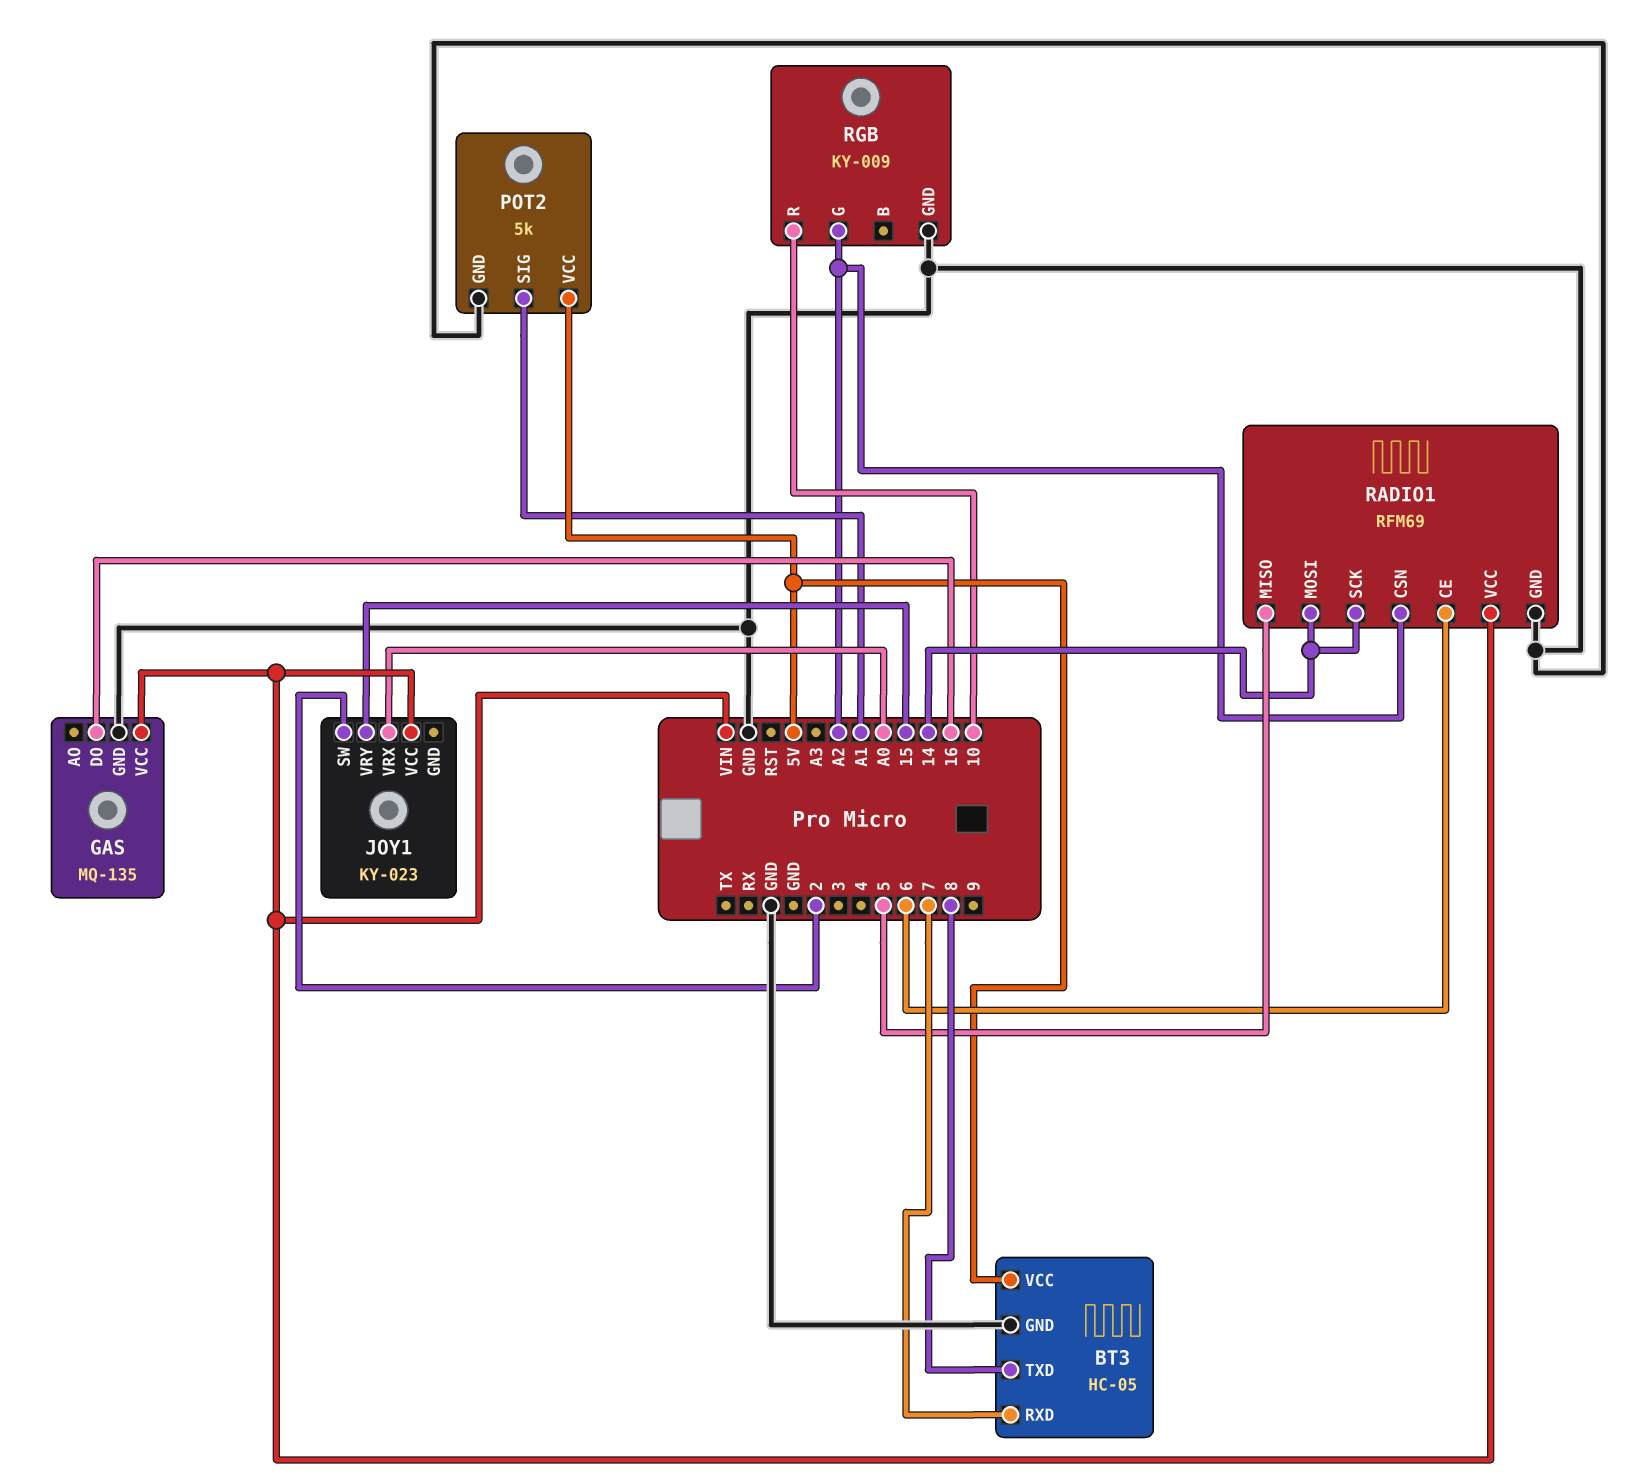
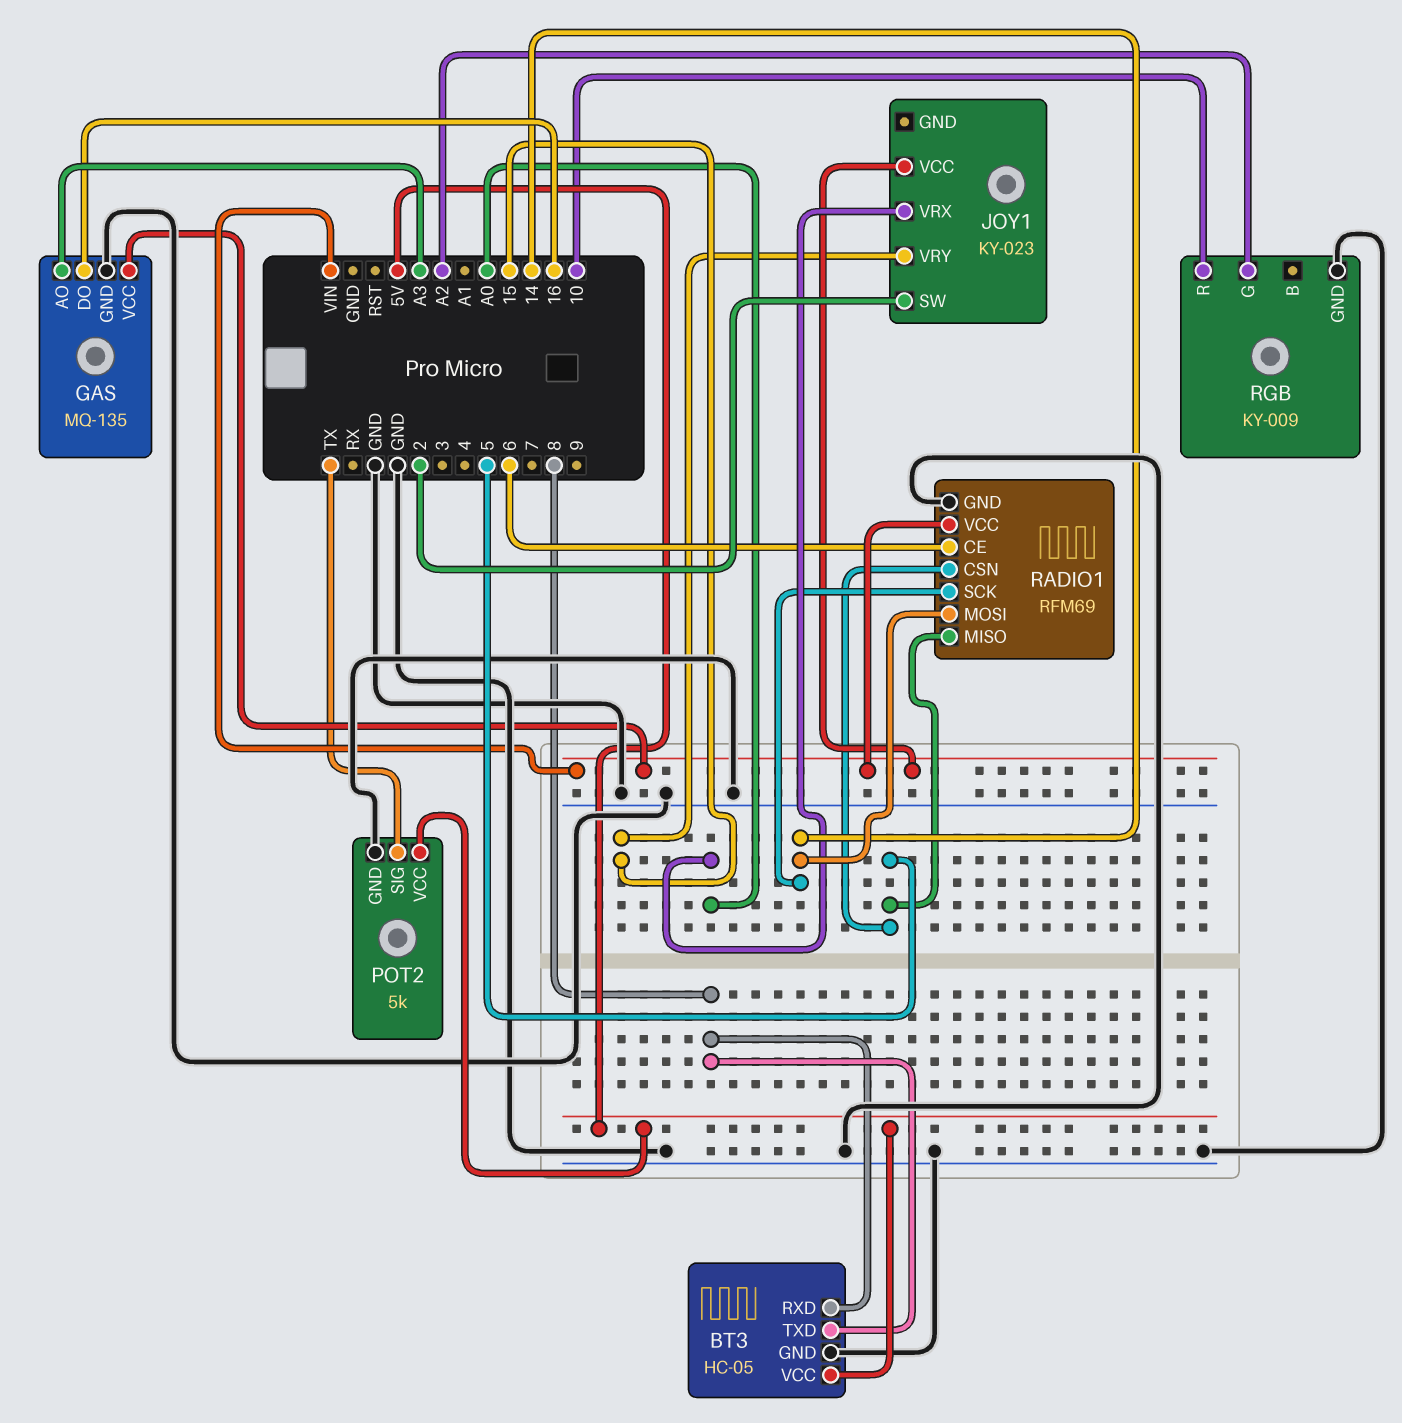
BT3 pin RXD: 7 -> 8
GAS pin AO: none -> A3
POT2 pin SIG: A1 -> TX
RADIO1 pin CSN: A2 -> 5

